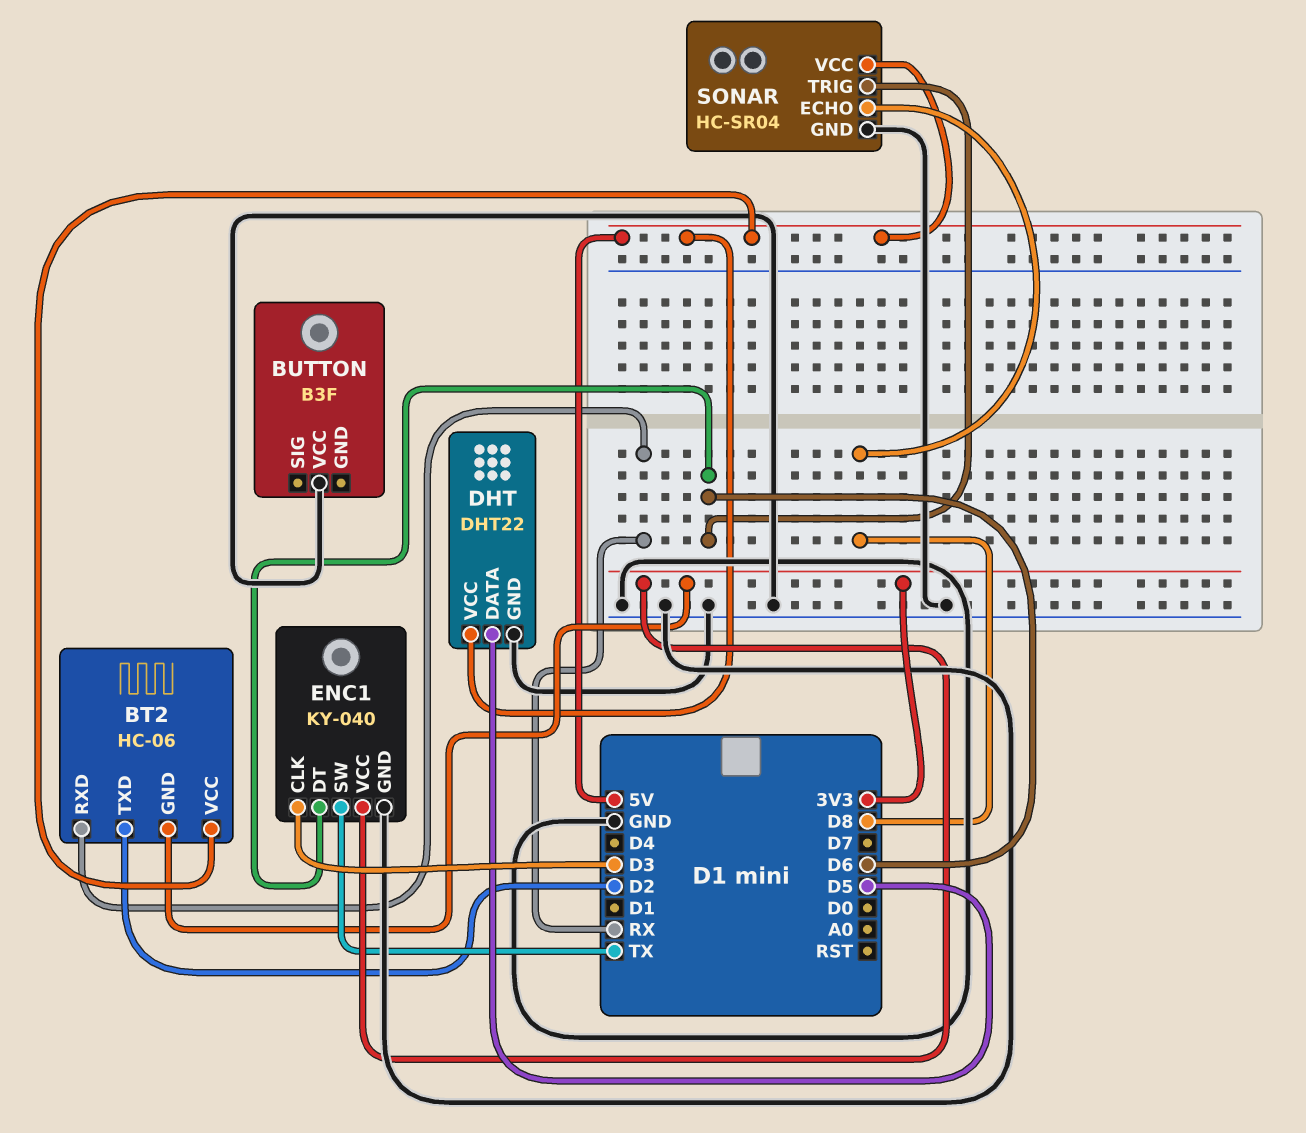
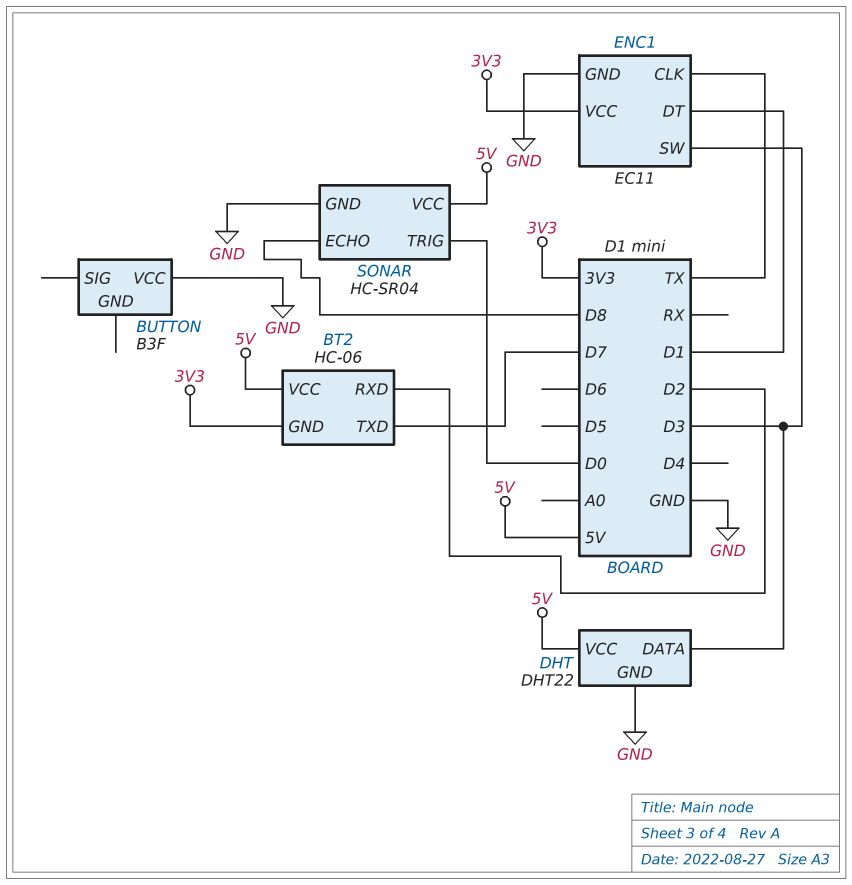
BT2 pin RXD: RX -> D2
BT2 pin TXD: D2 -> D7
DHT pin DATA: D5 -> D3
ENC1: KY-040 -> EC11
ENC1 pin CLK: D3 -> TX
ENC1 pin DT: D6 -> D1
ENC1 pin SW: TX -> D3
SONAR pin TRIG: D6 -> D0

